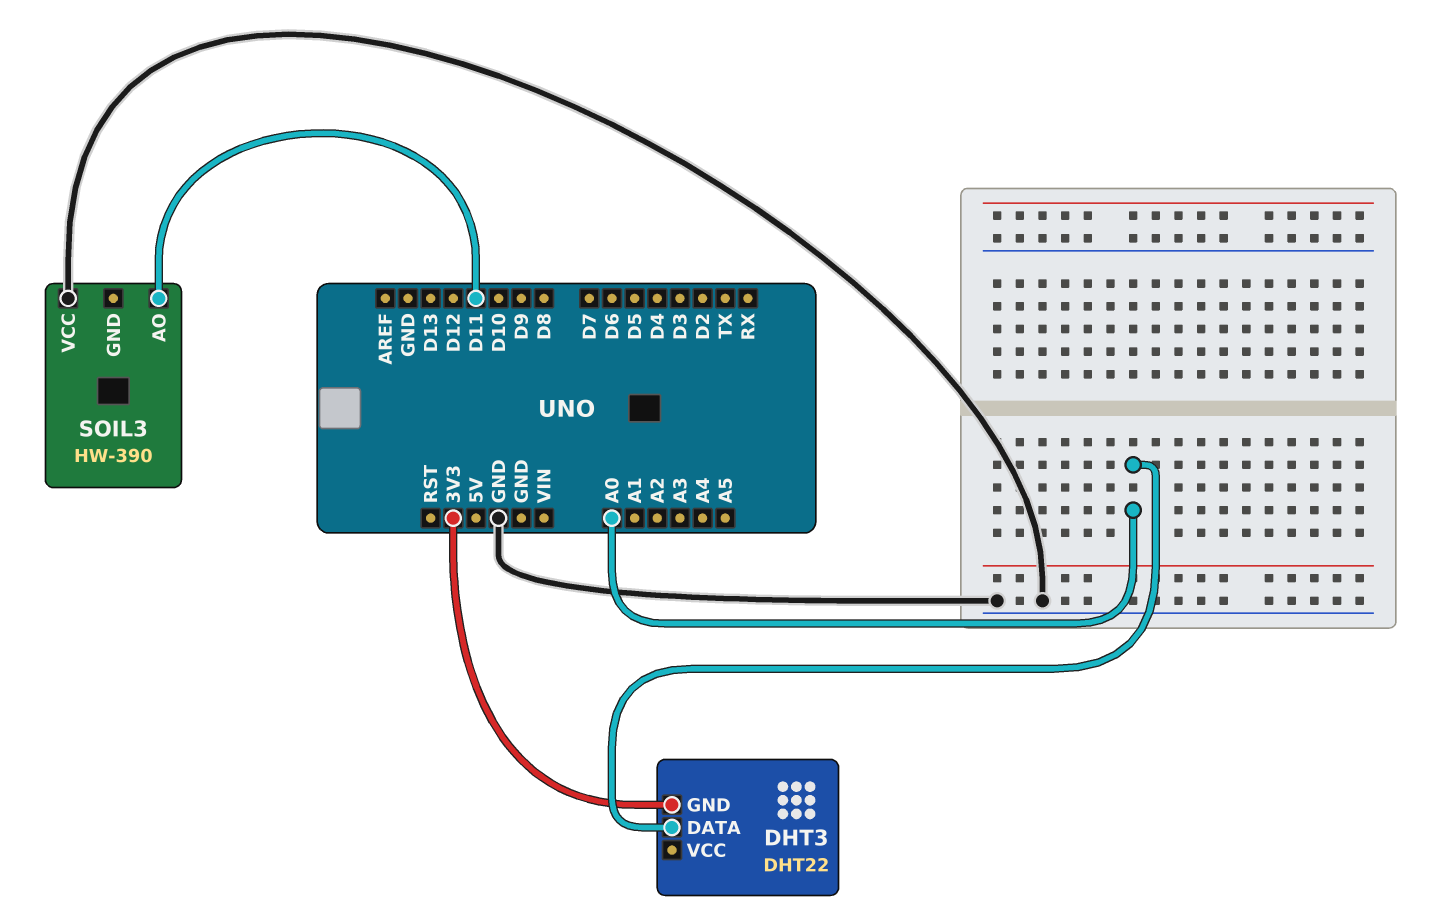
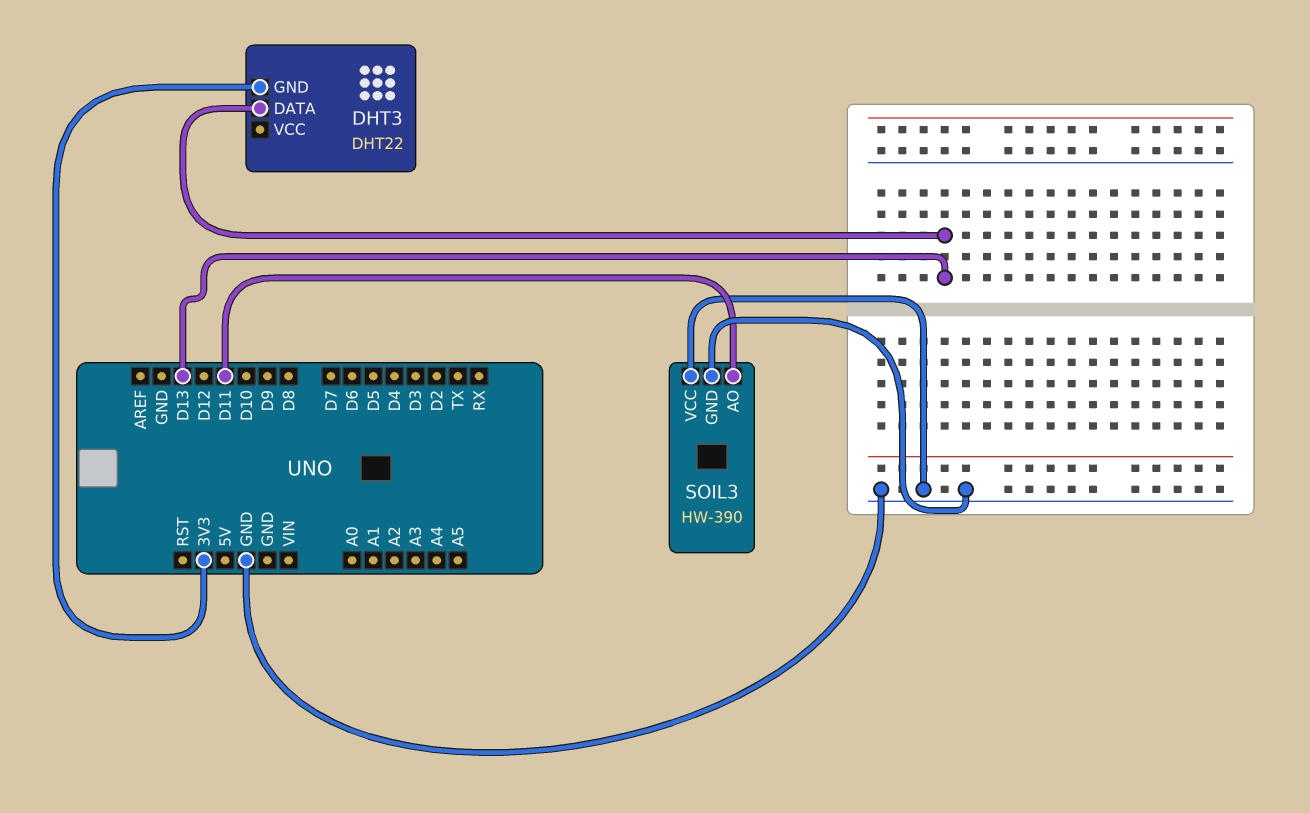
DHT3 pin DATA: A0 -> D13
SOIL3 pin GND: none -> GND

